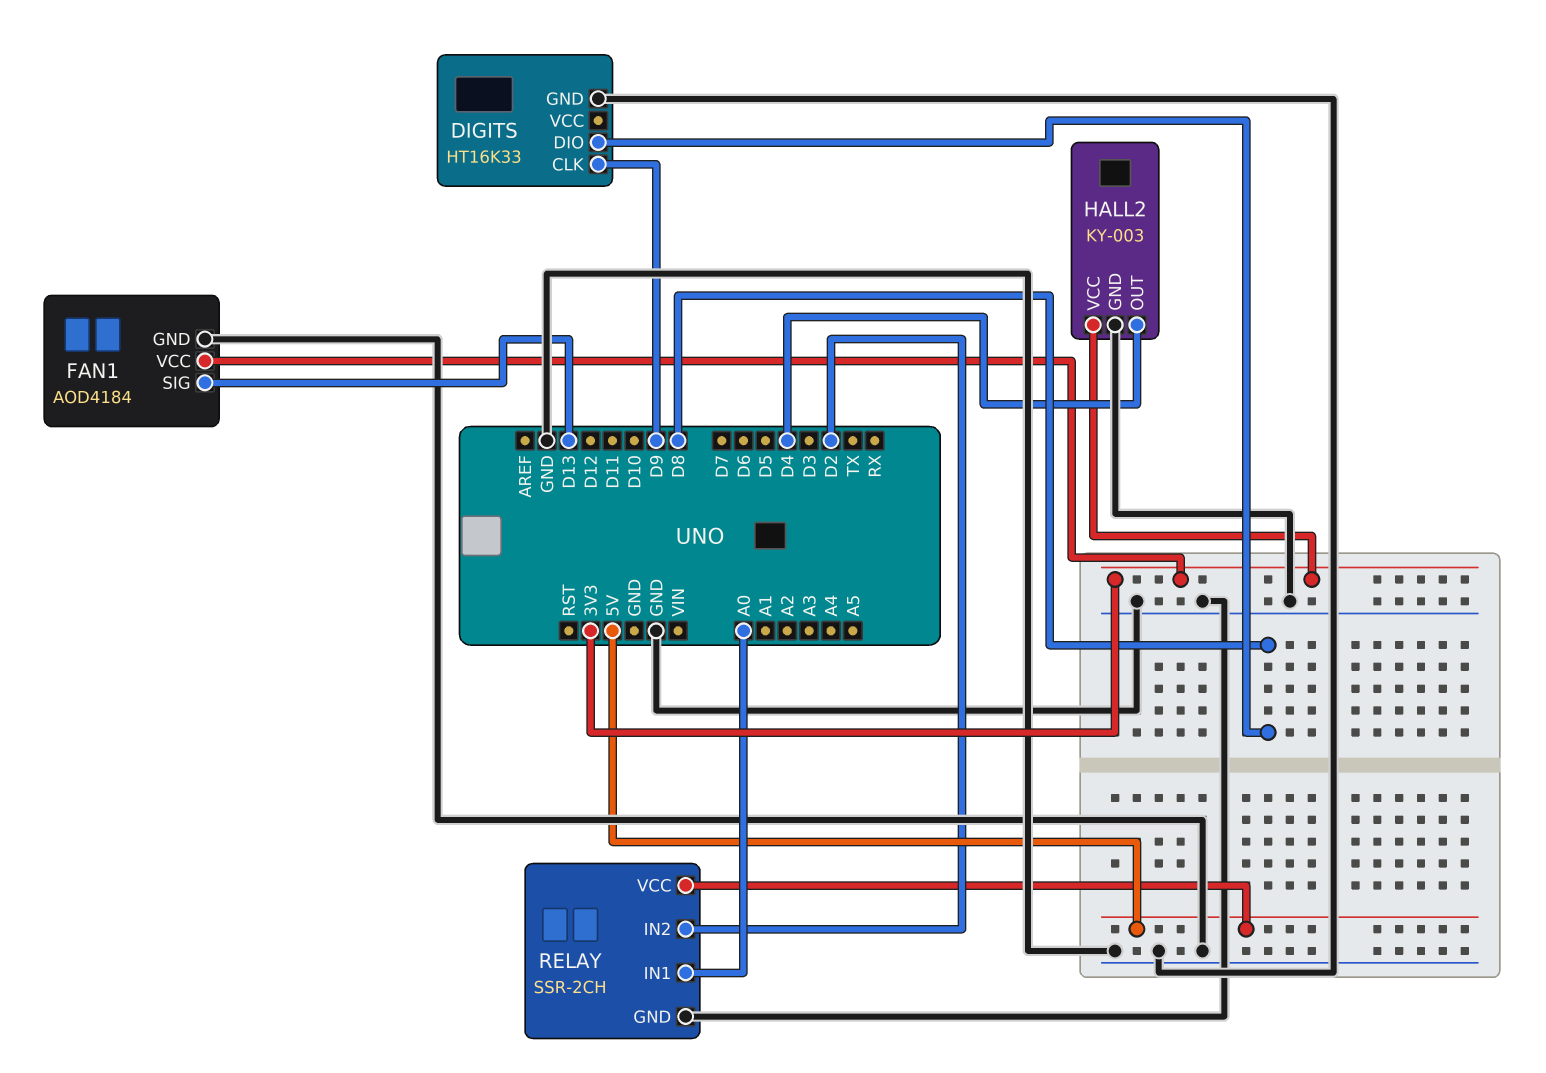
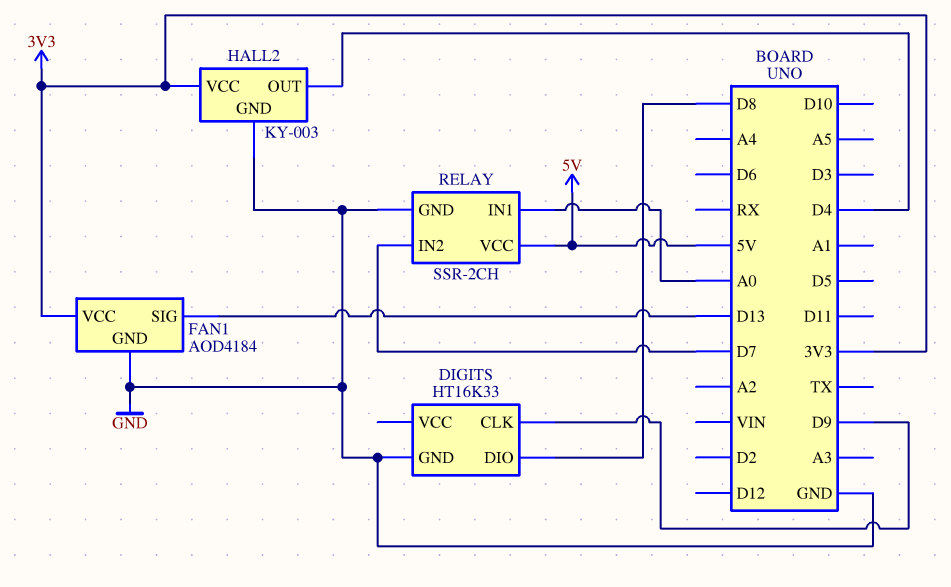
RELAY pin IN2: D2 -> D7

